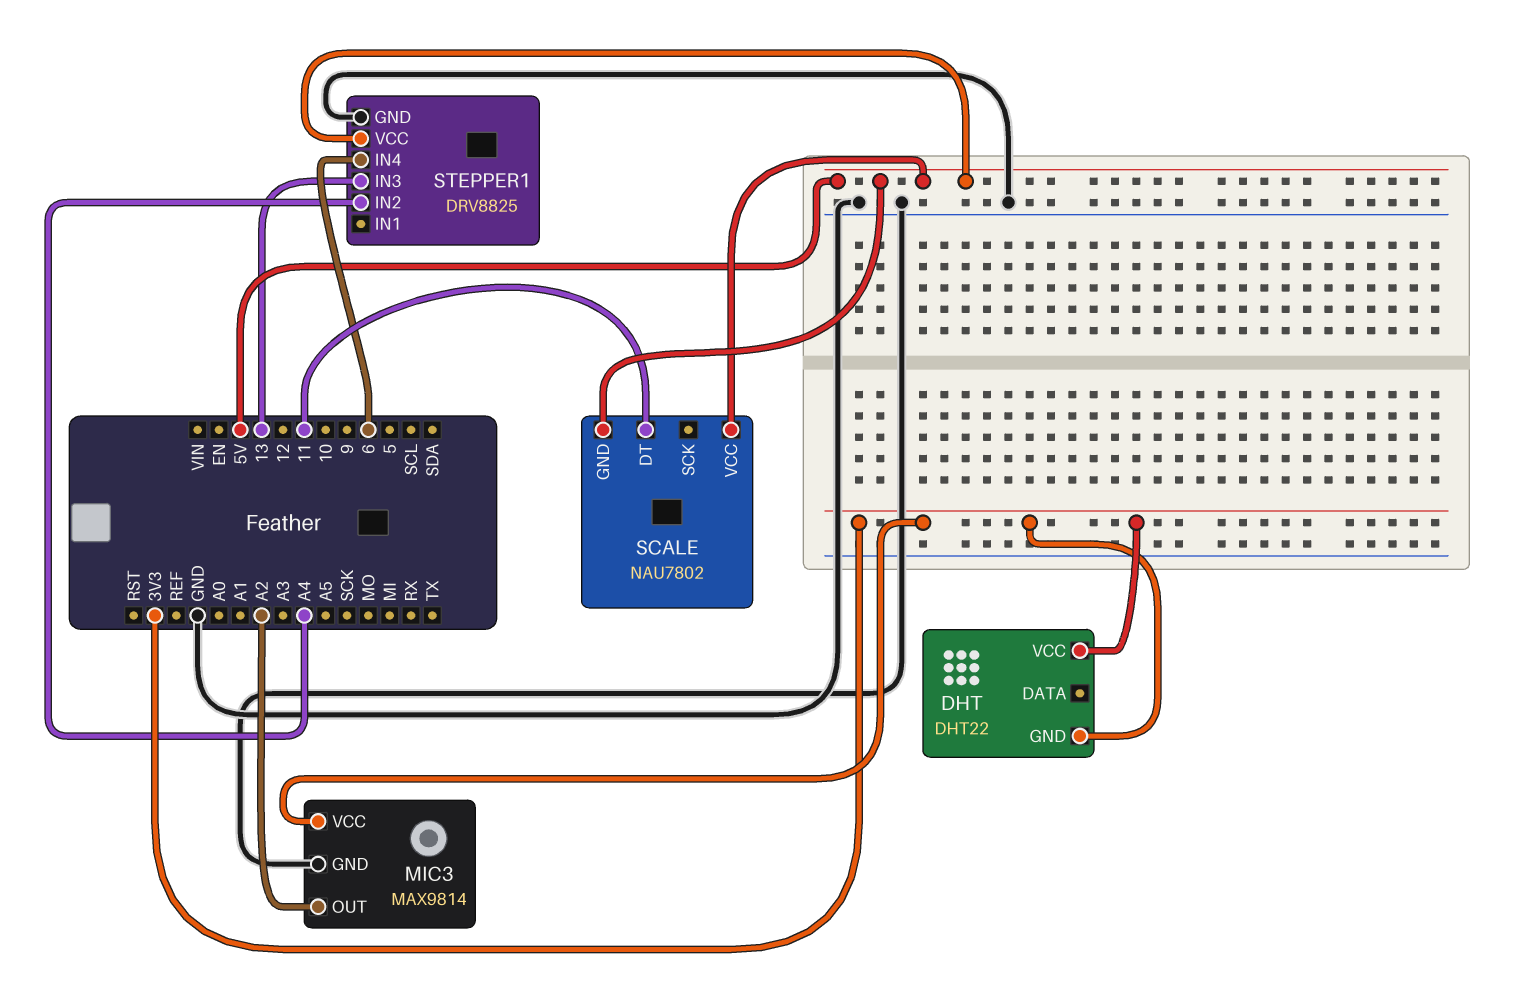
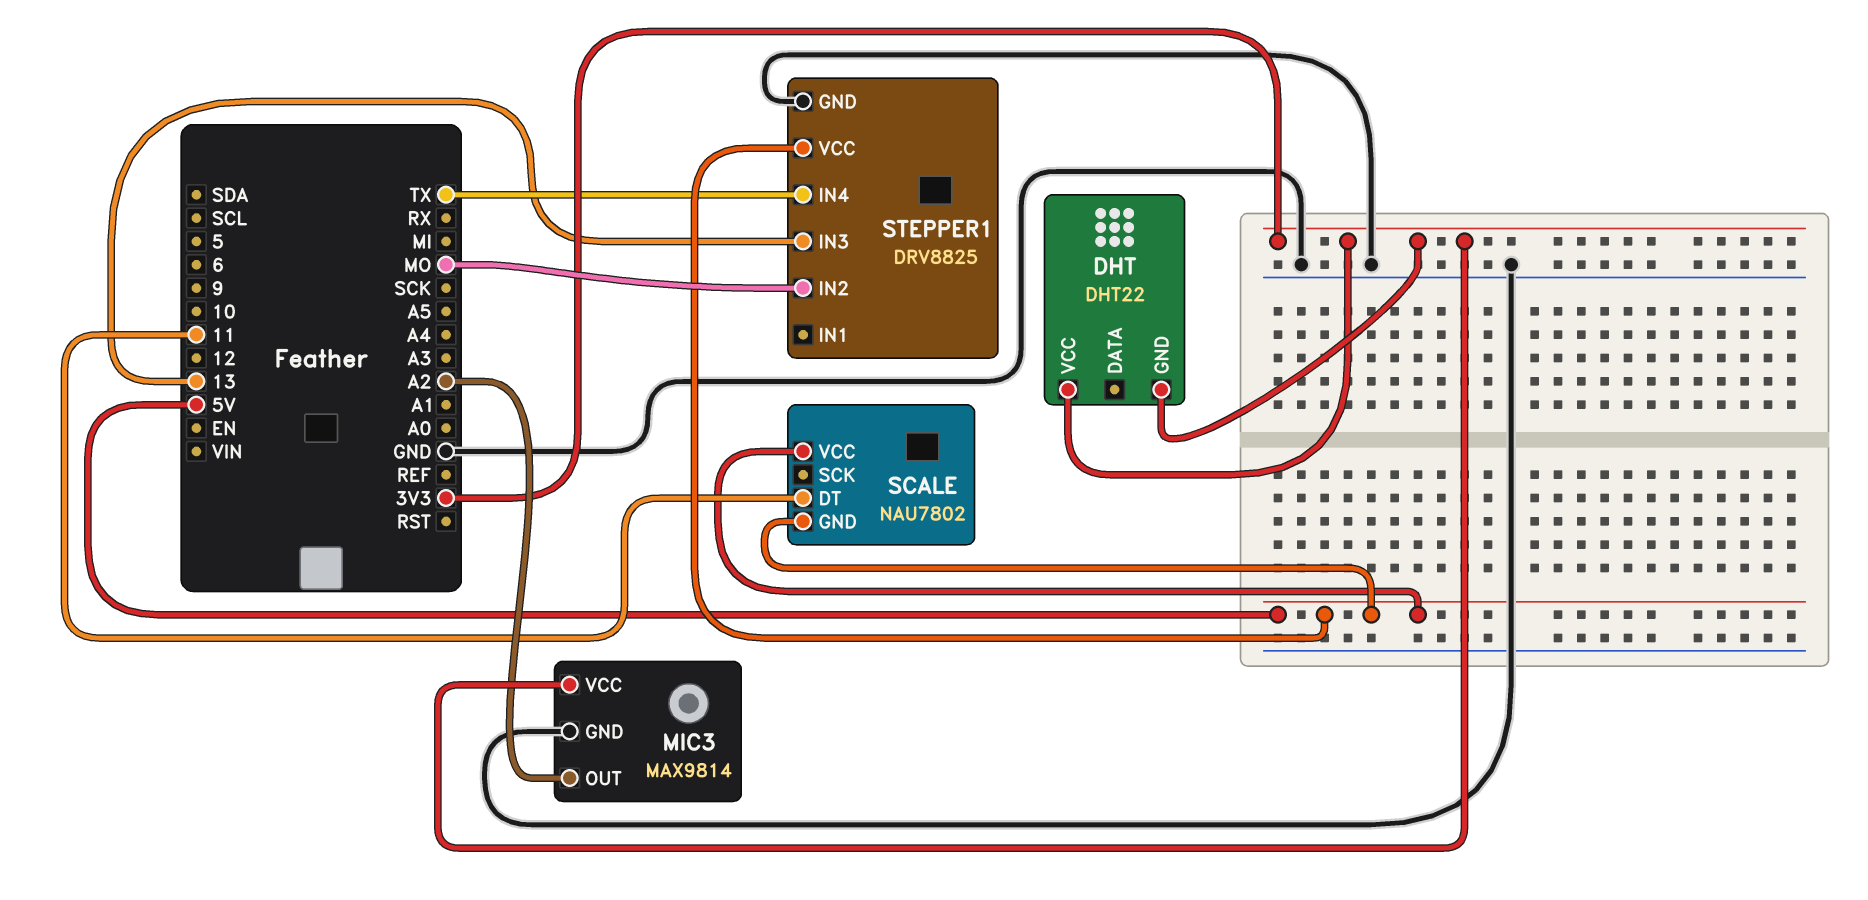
STEPPER1 pin IN2: A4 -> MO
STEPPER1 pin IN4: 6 -> TX

